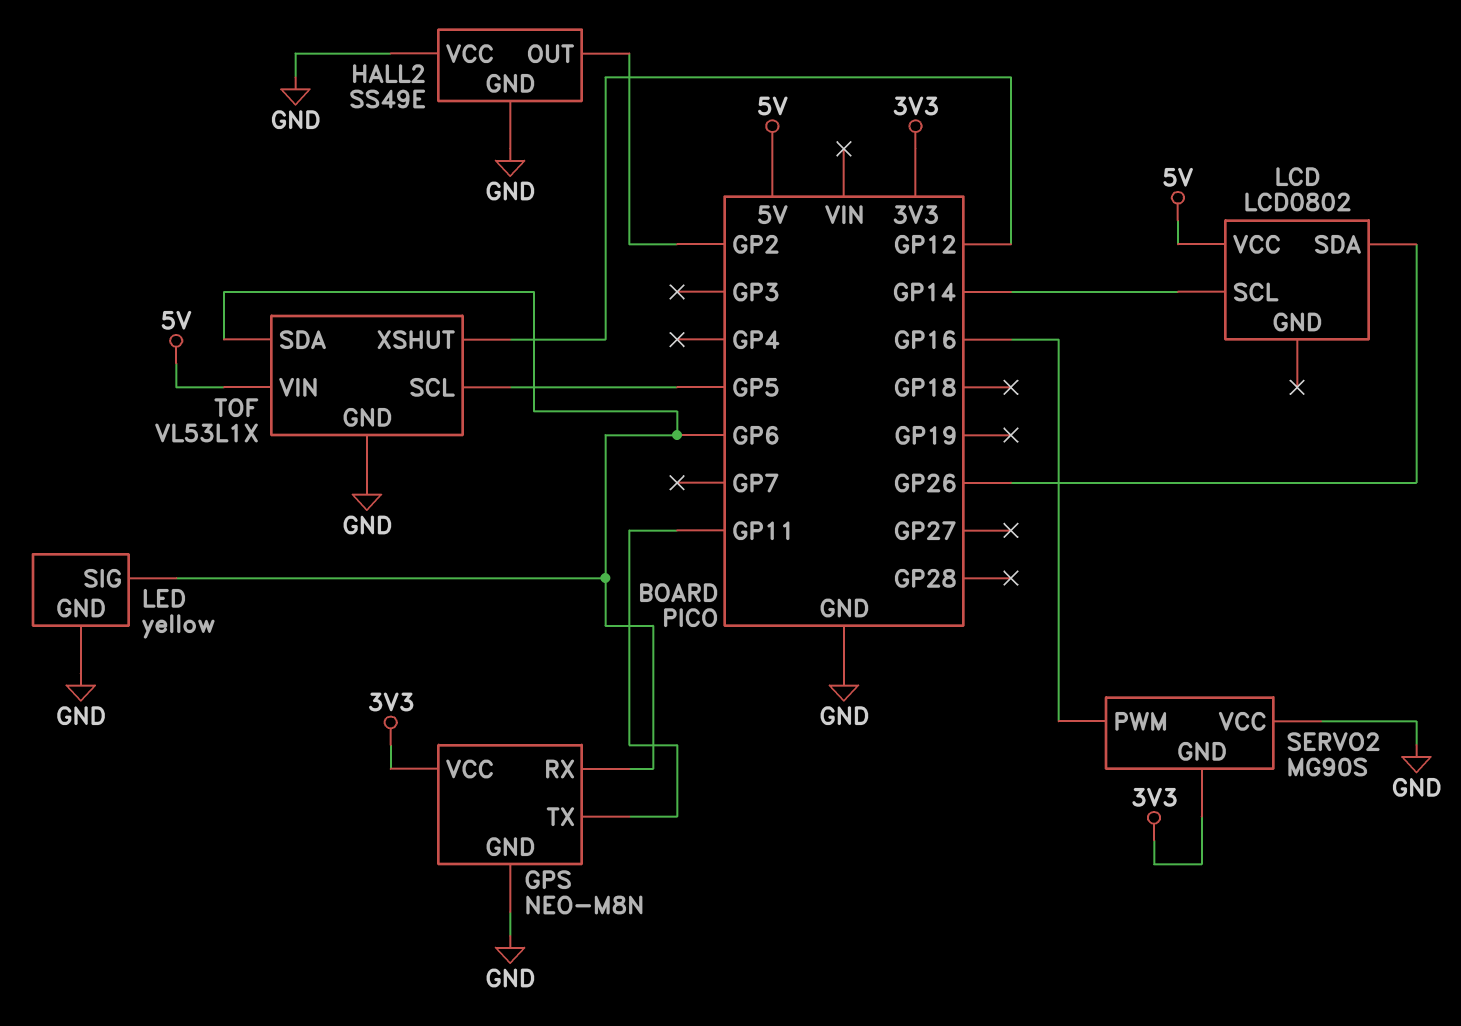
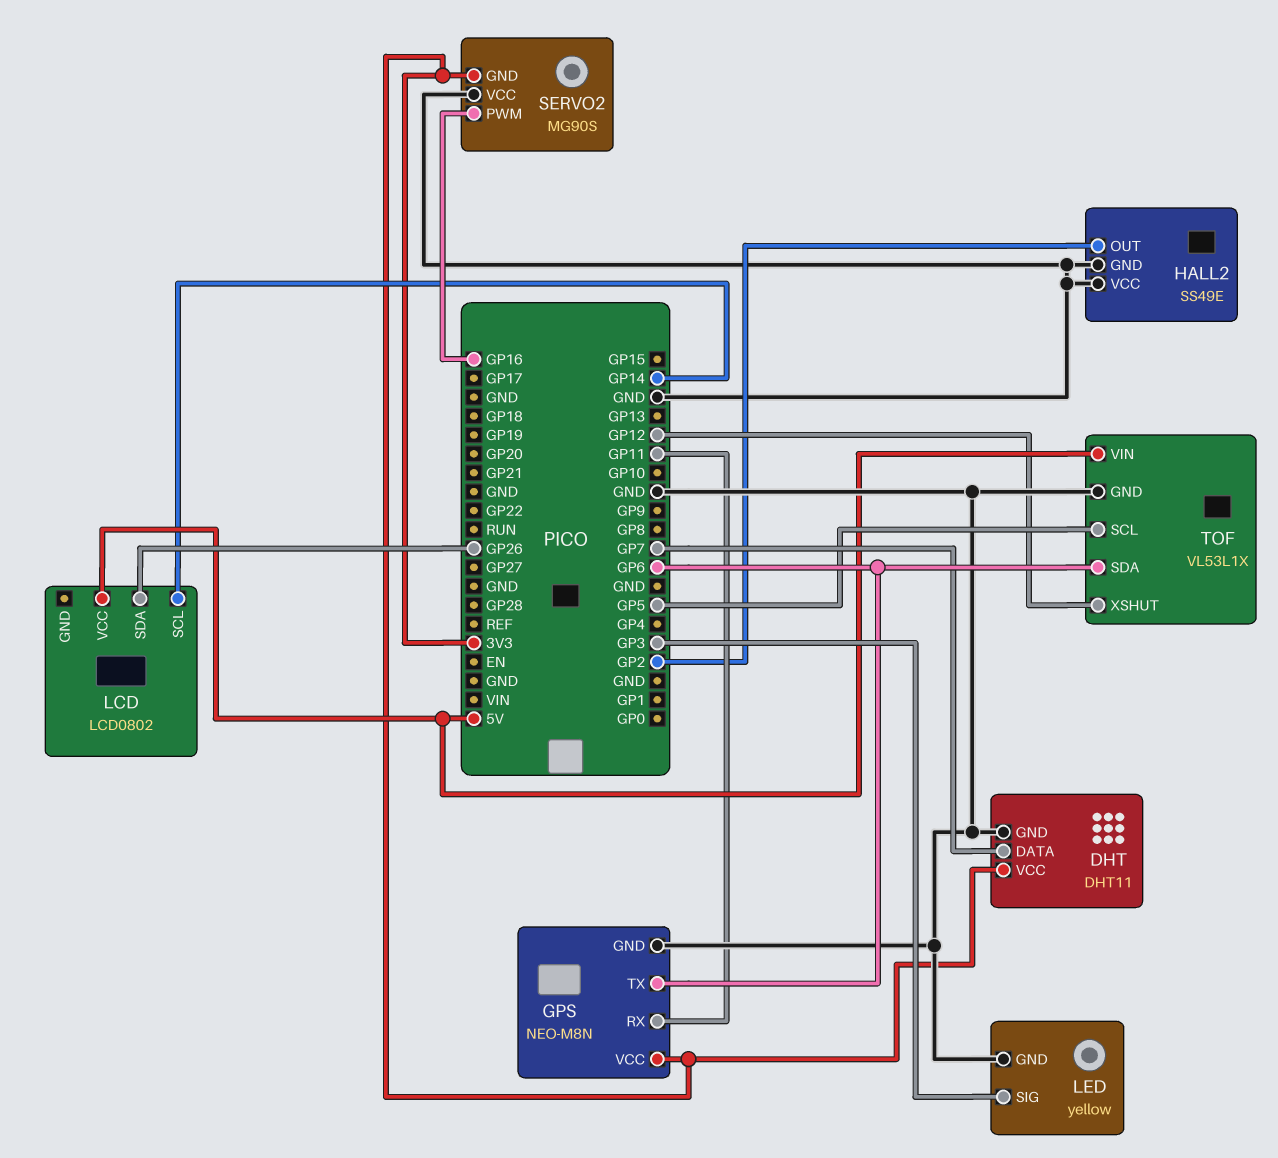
DHT: none -> DHT11
DHT pin DATA: none -> GP7
DHT pin GND: none -> GND
DHT pin VCC: none -> 3V3
GPS pin RX: GP6 -> GP11
GPS pin TX: GP11 -> GP6
LED pin SIG: GP6 -> GP3

